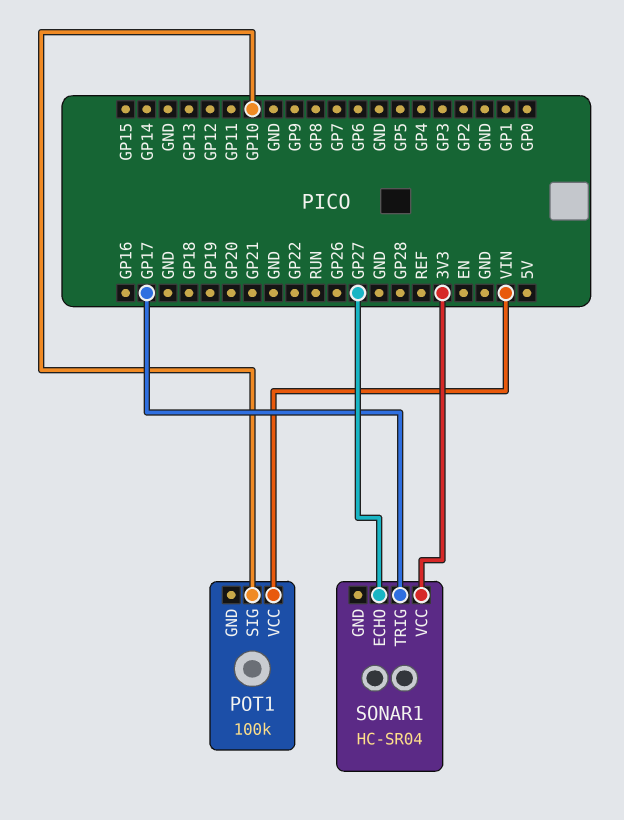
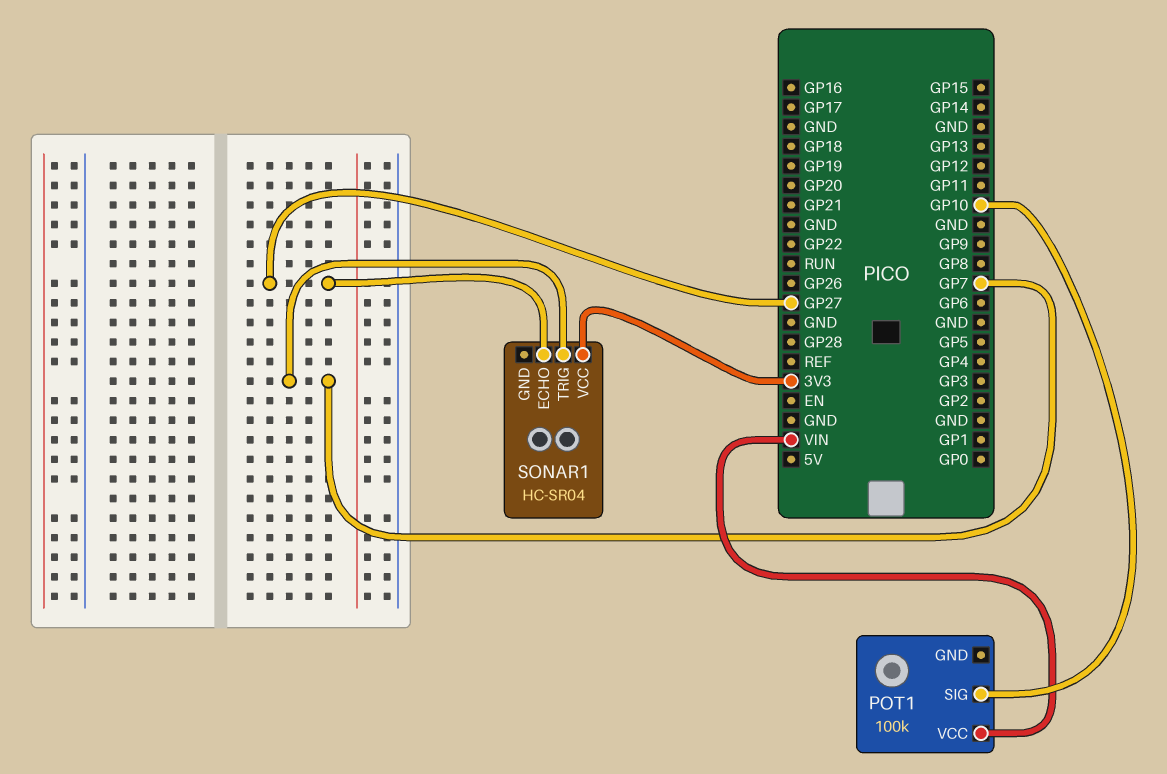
SONAR1 pin TRIG: GP17 -> GP7

